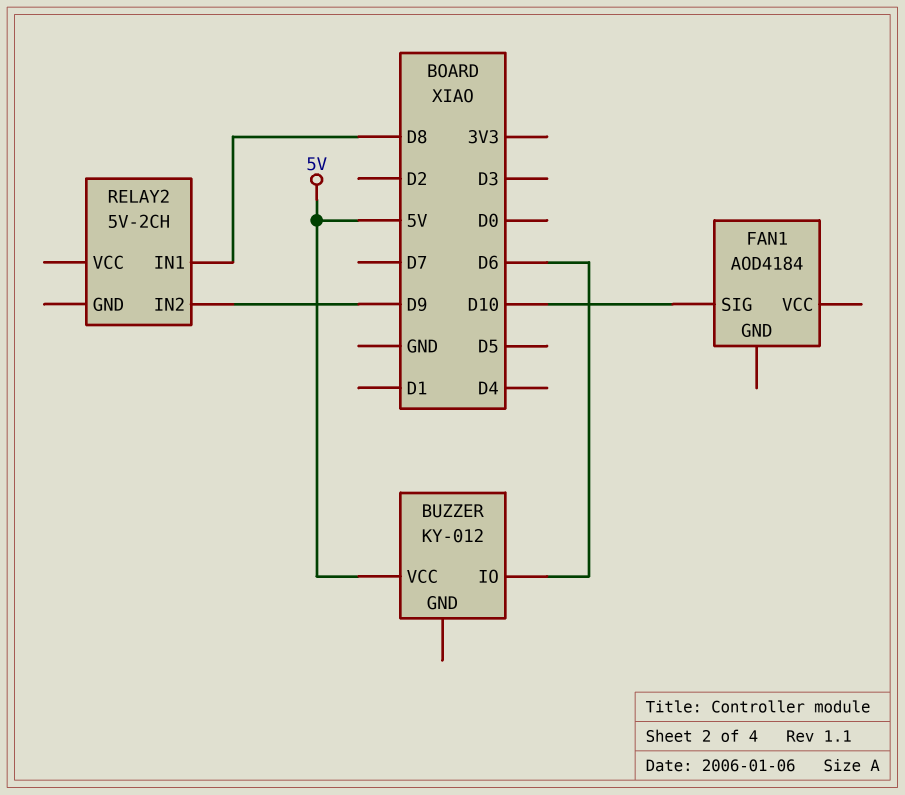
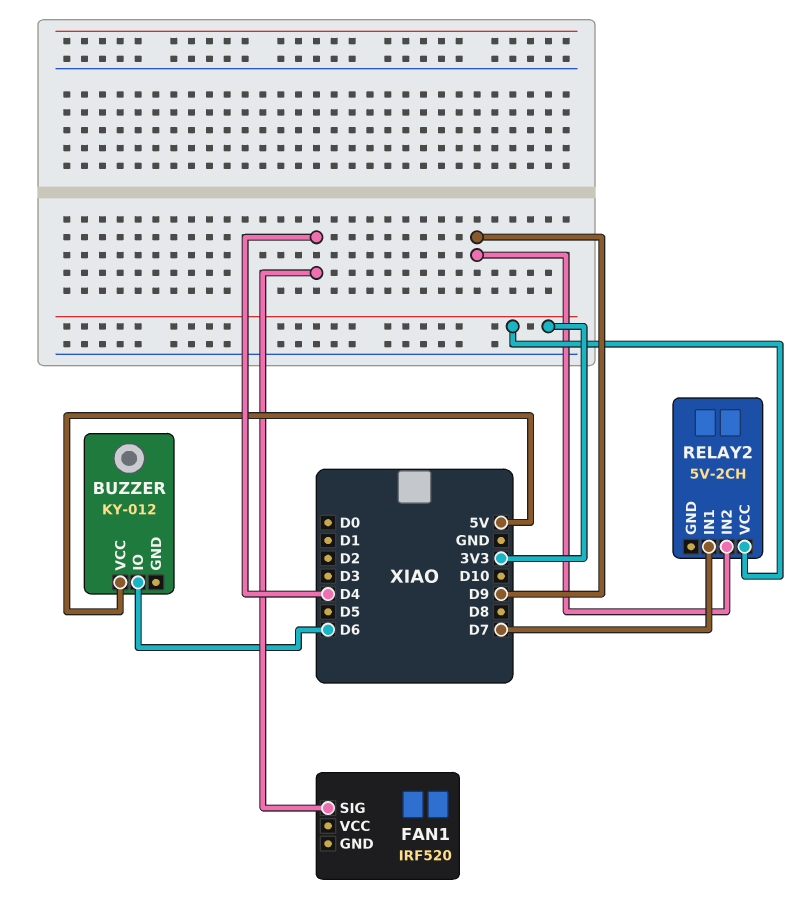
FAN1: AOD4184 -> IRF520
FAN1 pin SIG: D10 -> D4
RELAY2 pin IN1: D8 -> D7
RELAY2 pin VCC: none -> 3V3

